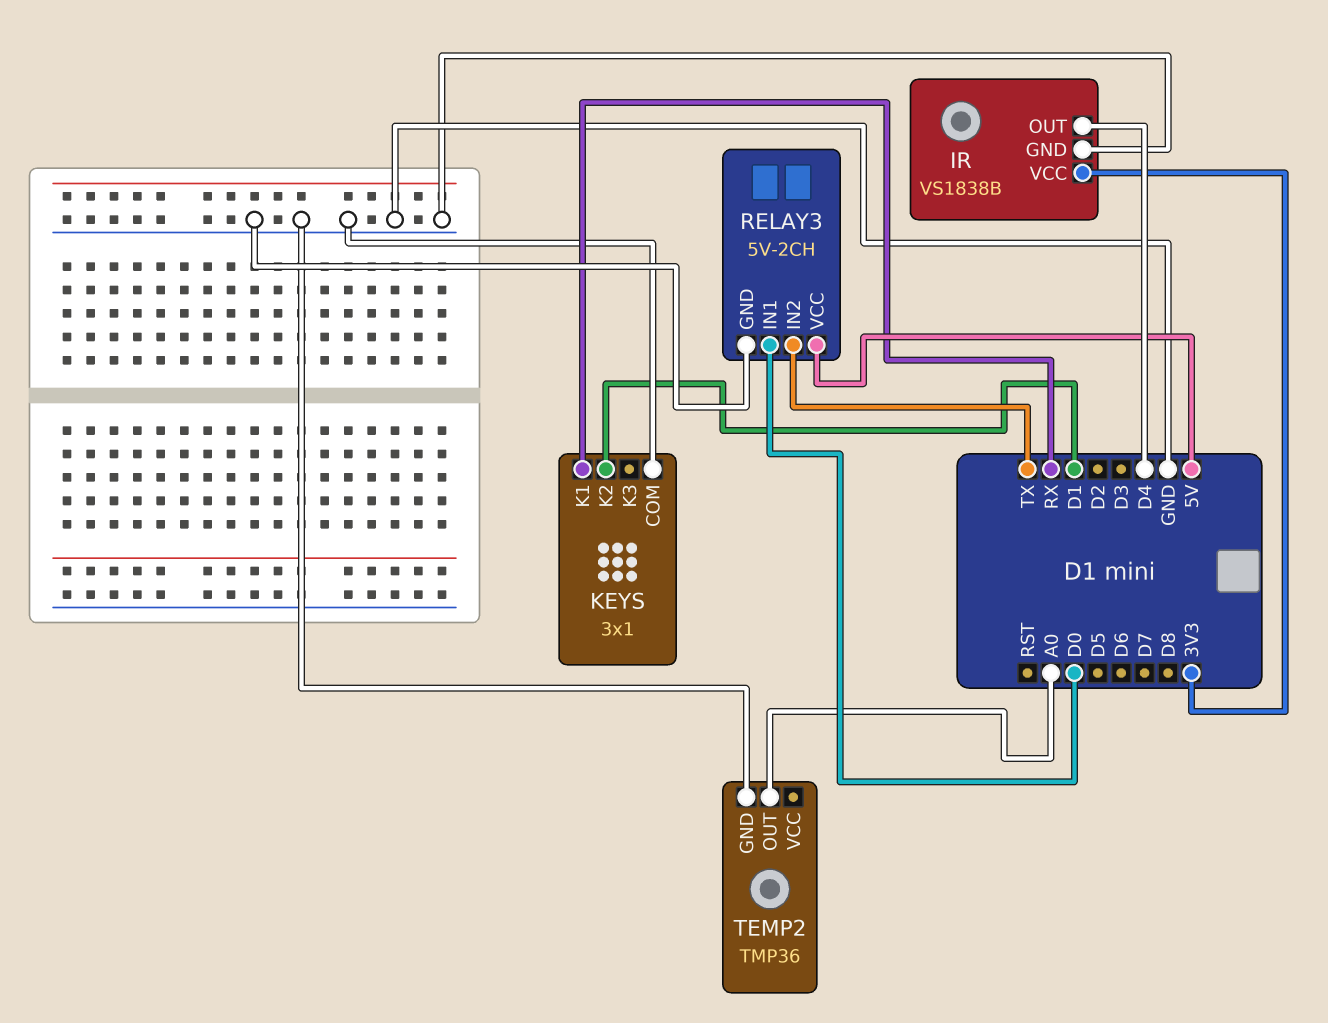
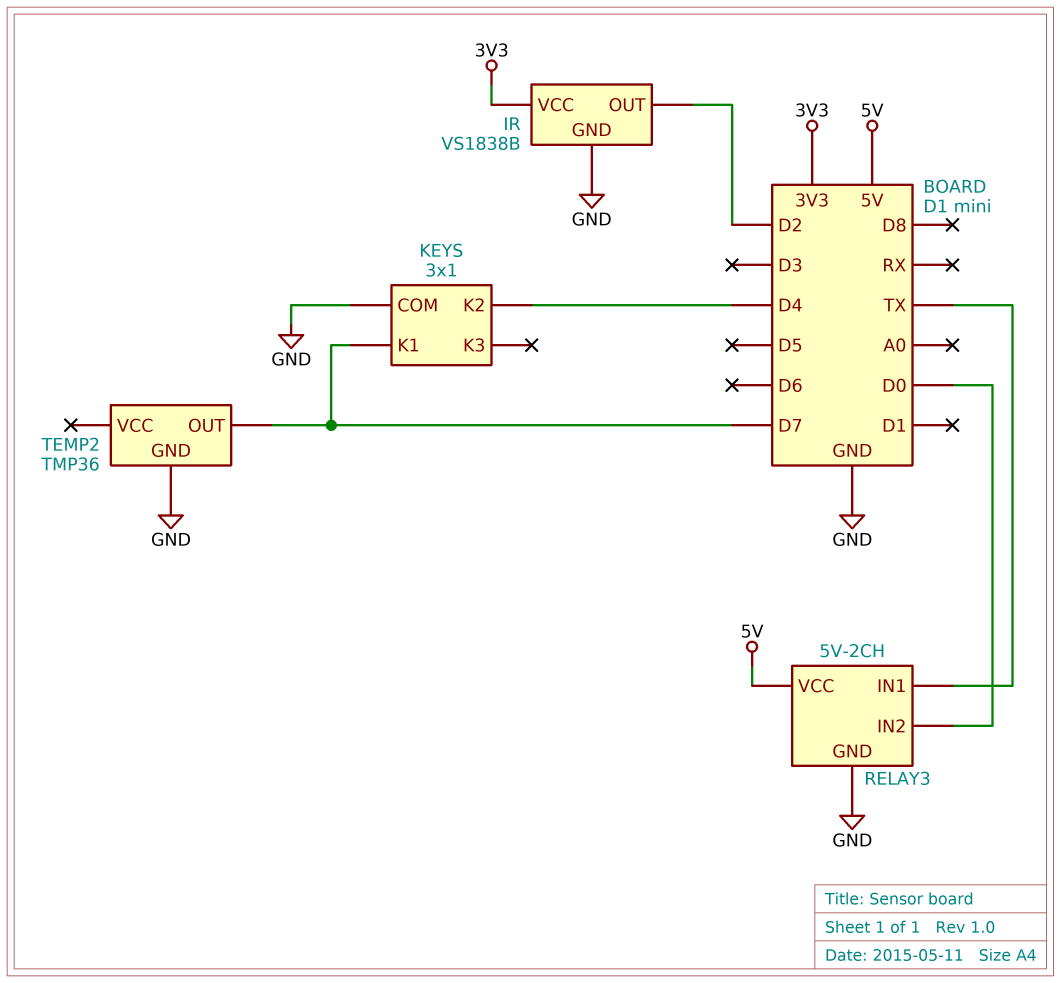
IR pin OUT: D4 -> D2
KEYS pin K1: RX -> D7
KEYS pin K2: D1 -> D4
RELAY3 pin IN1: D0 -> TX
RELAY3 pin IN2: TX -> D0
TEMP2 pin OUT: A0 -> D7

